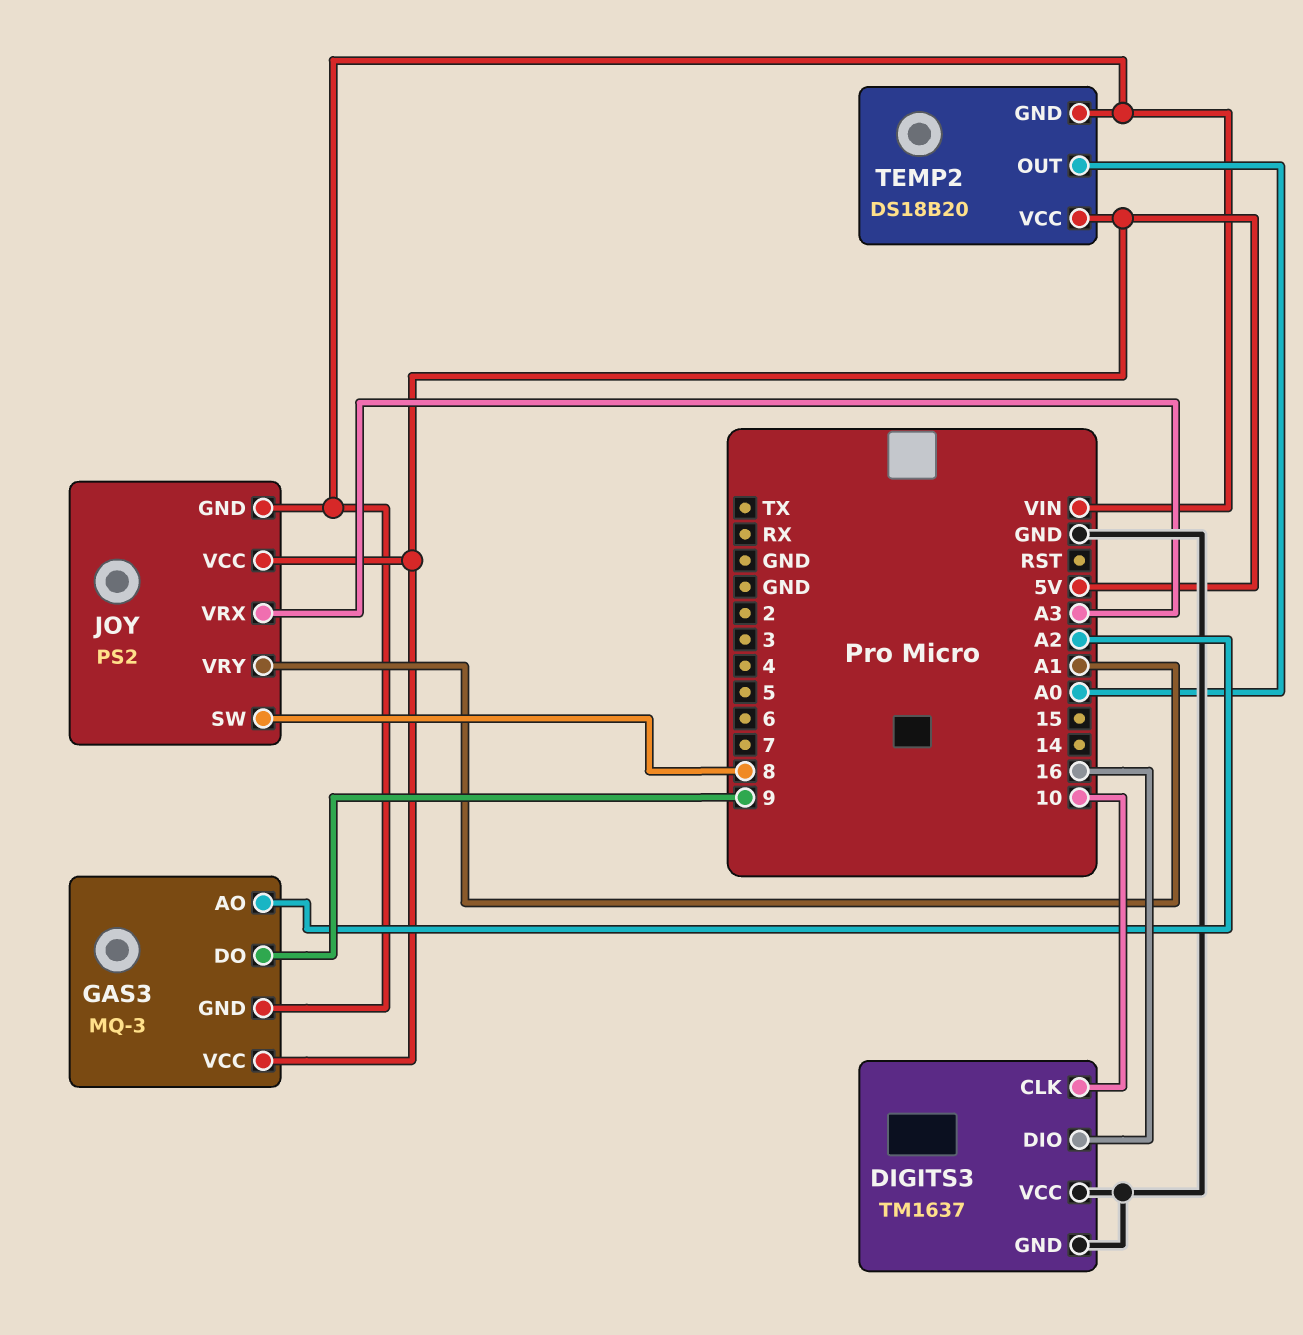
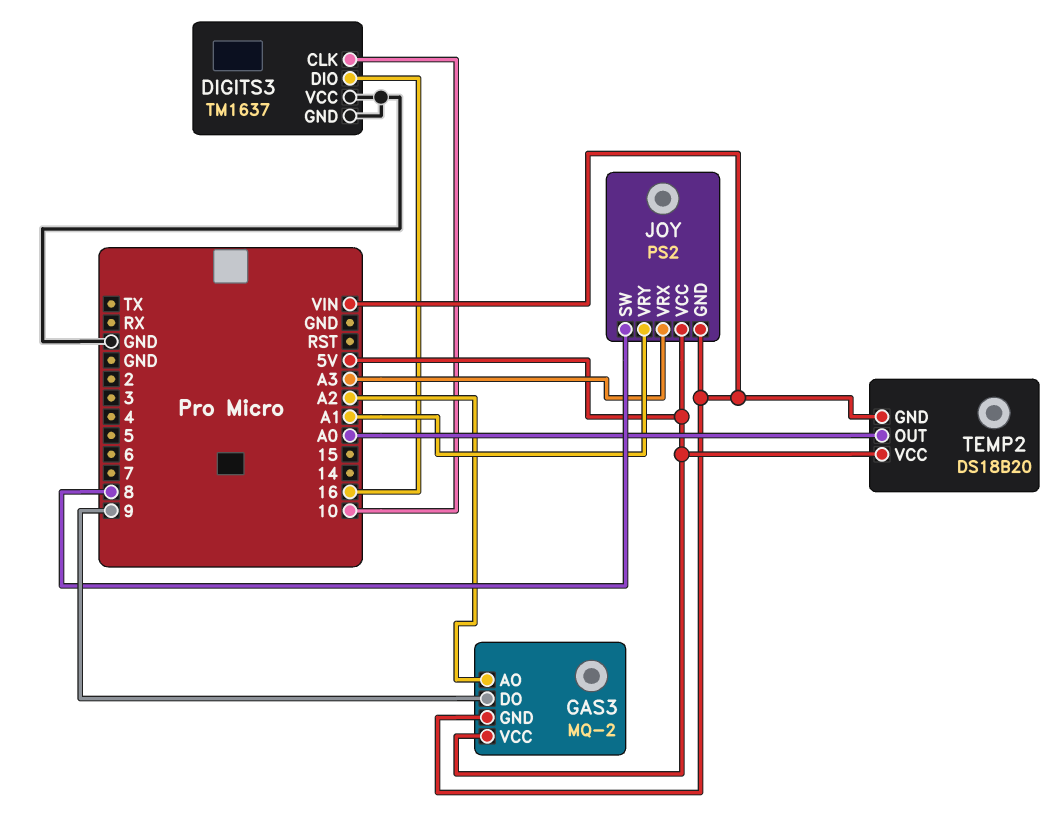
GAS3: MQ-3 -> MQ-2

